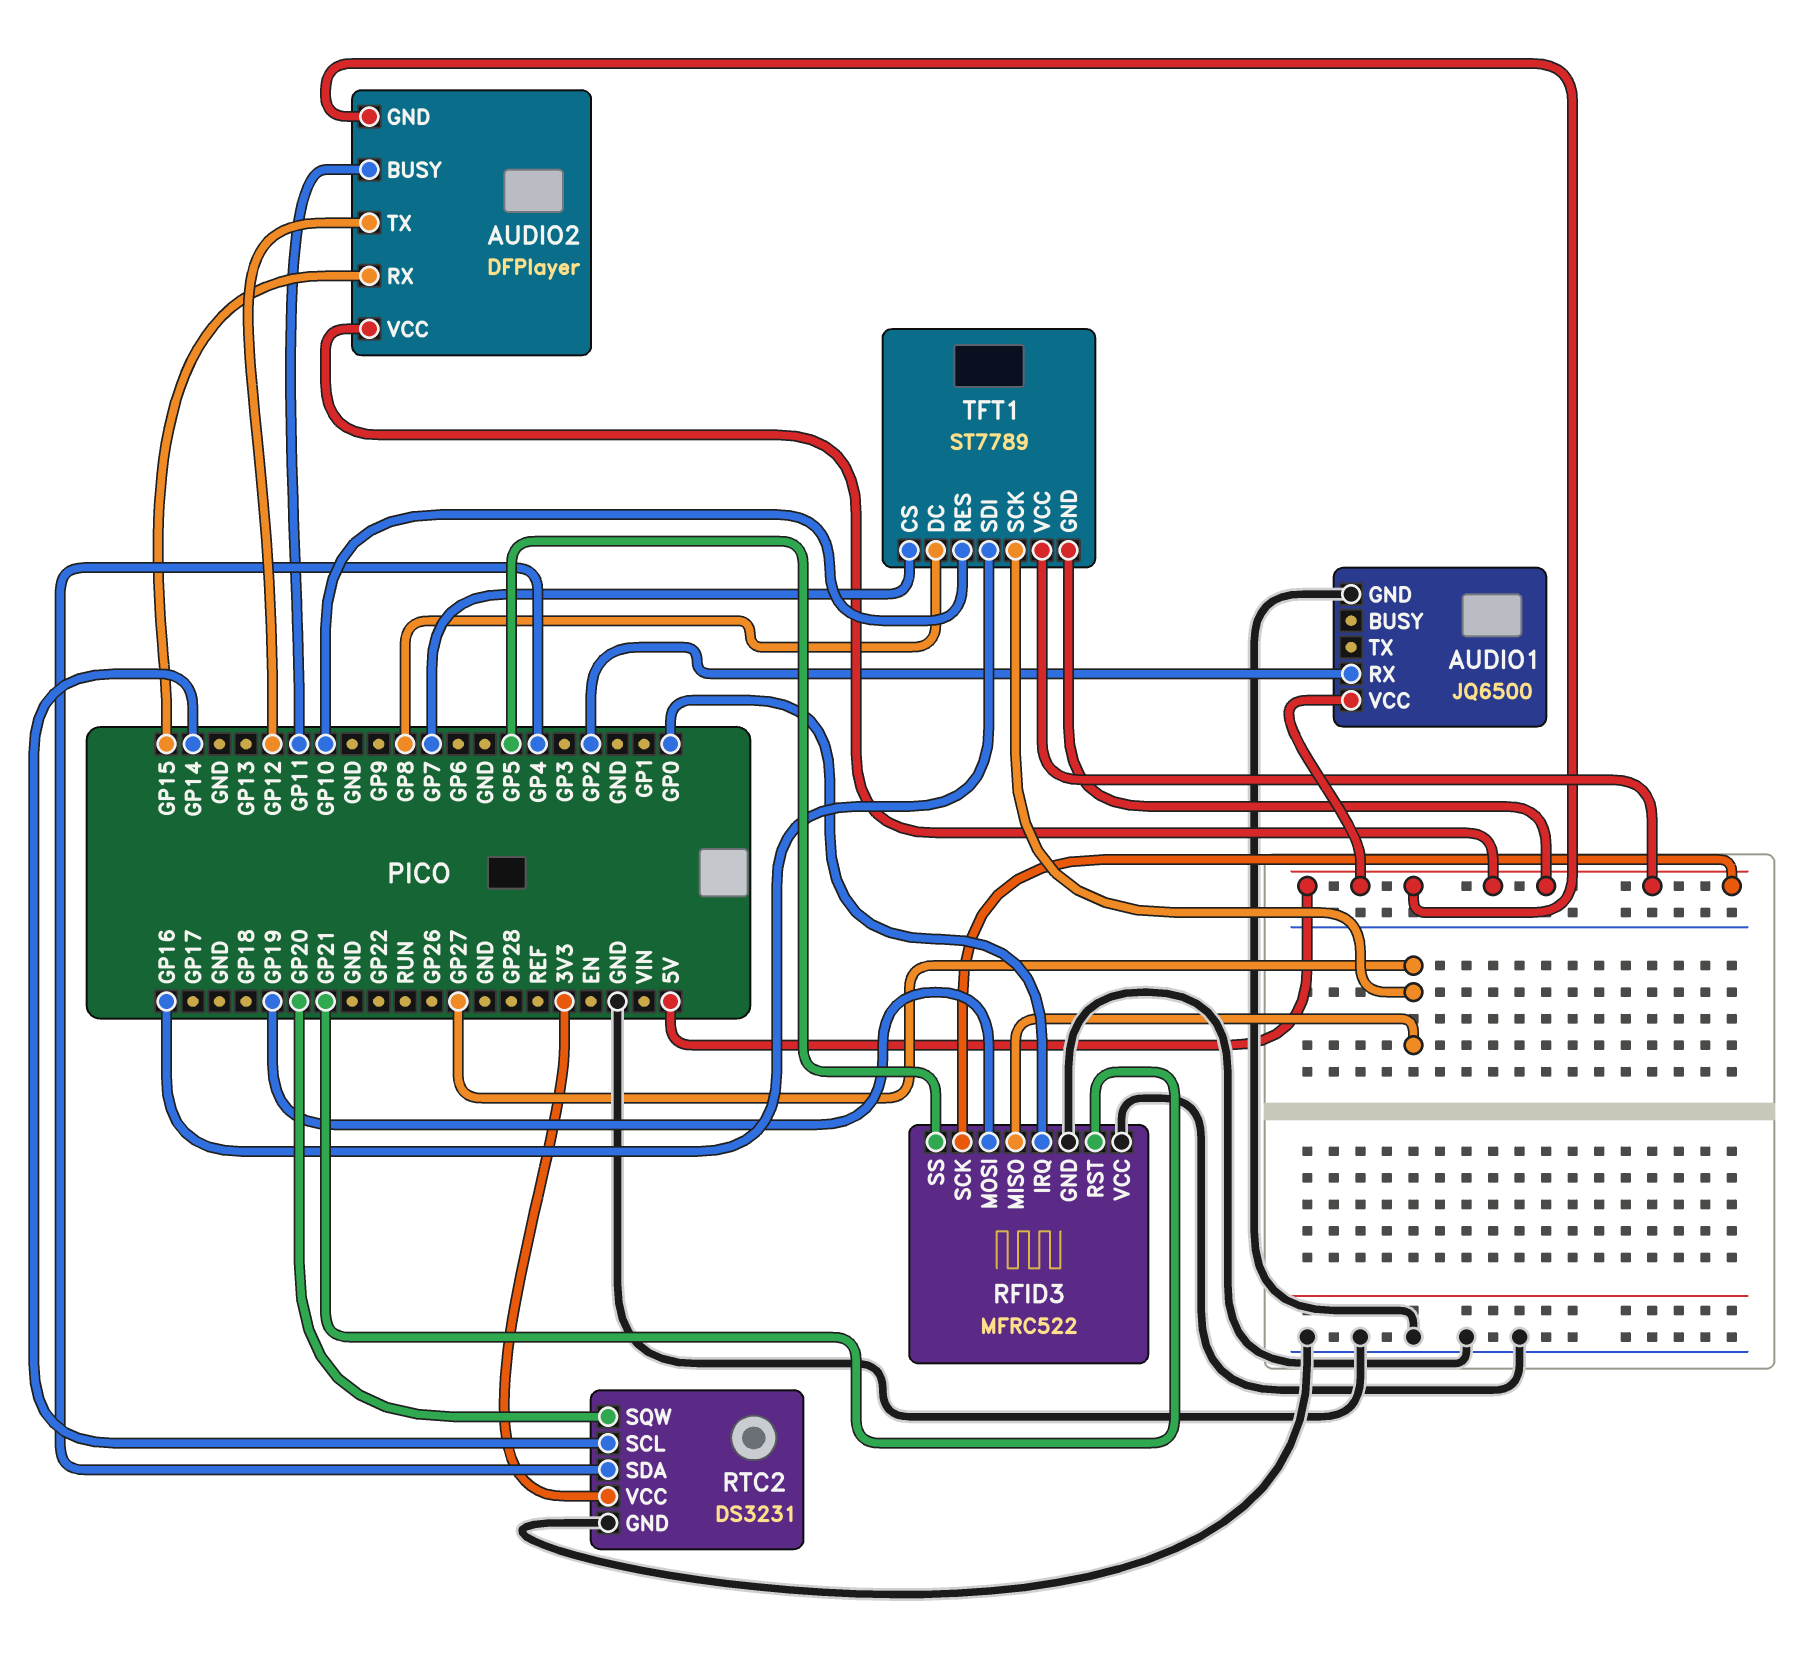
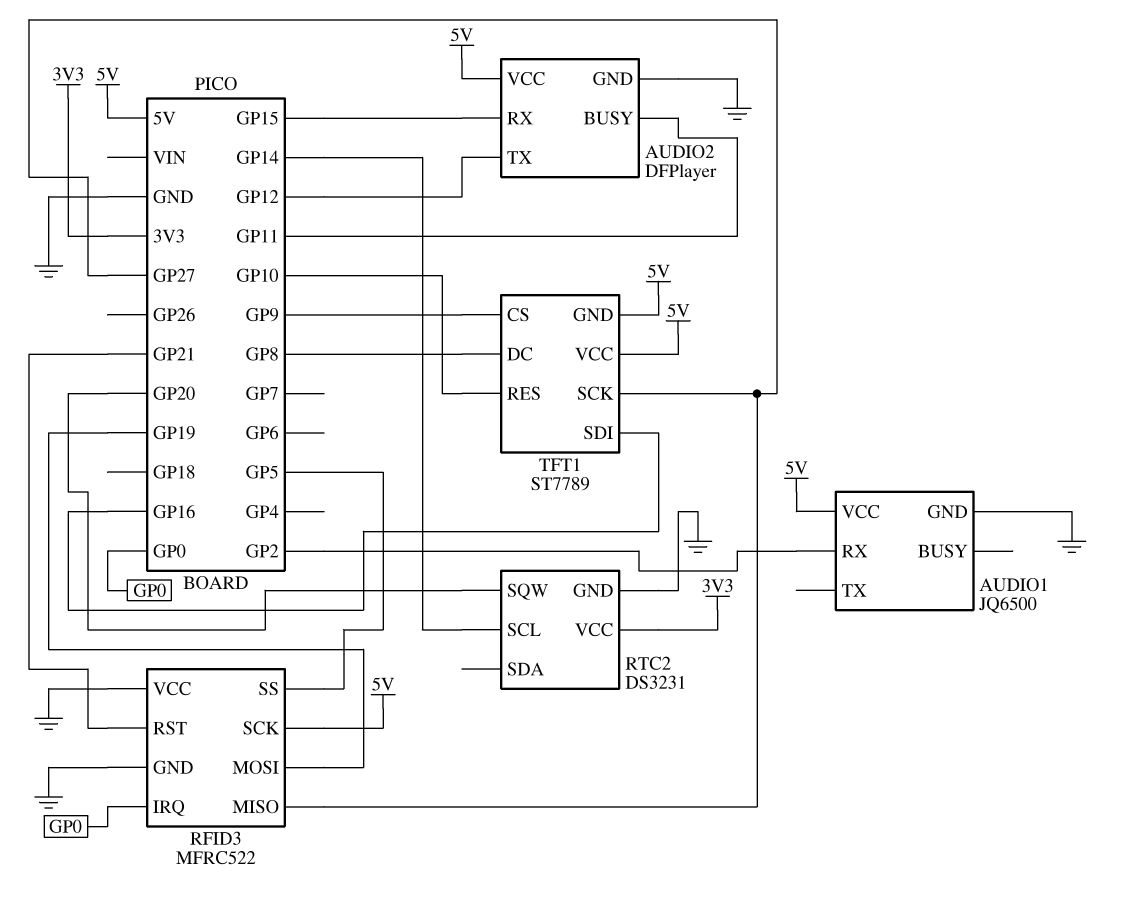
AUDIO2 pin GND: 5V -> GND
RTC2 pin SDA: GP4 -> none
TFT1 pin CS: GP7 -> GP9

